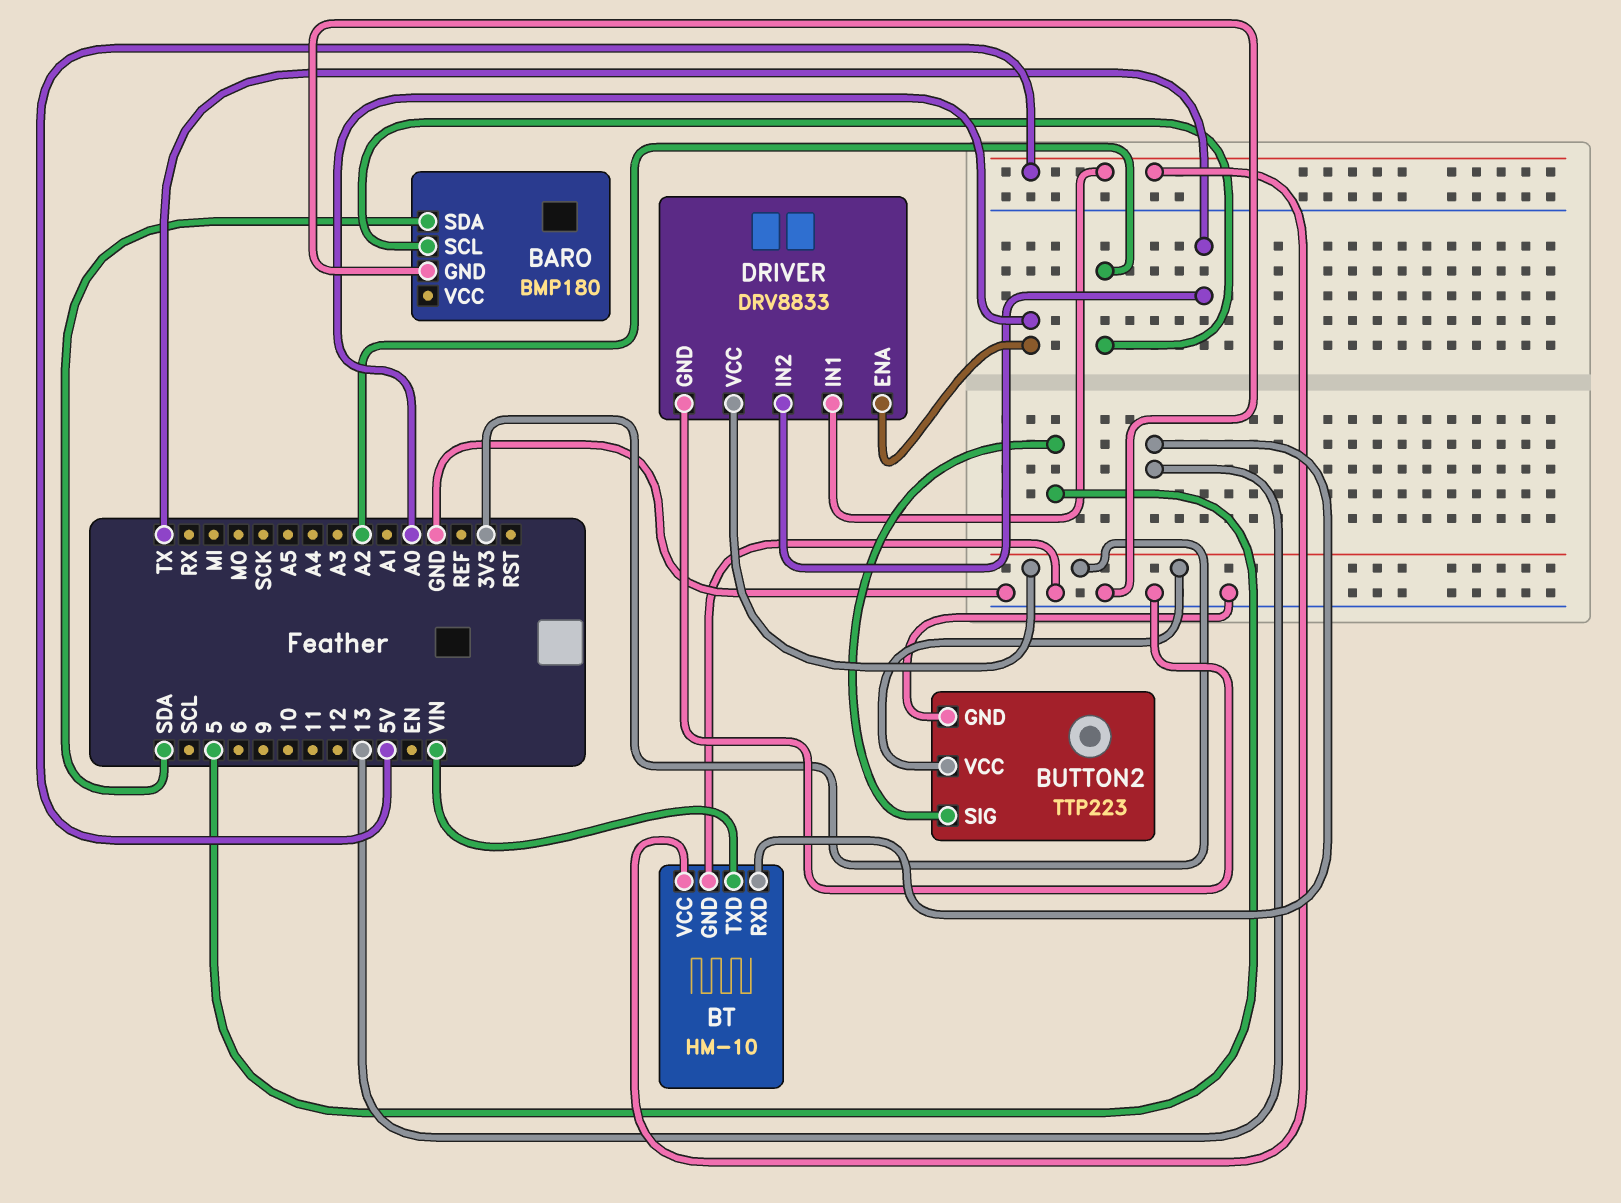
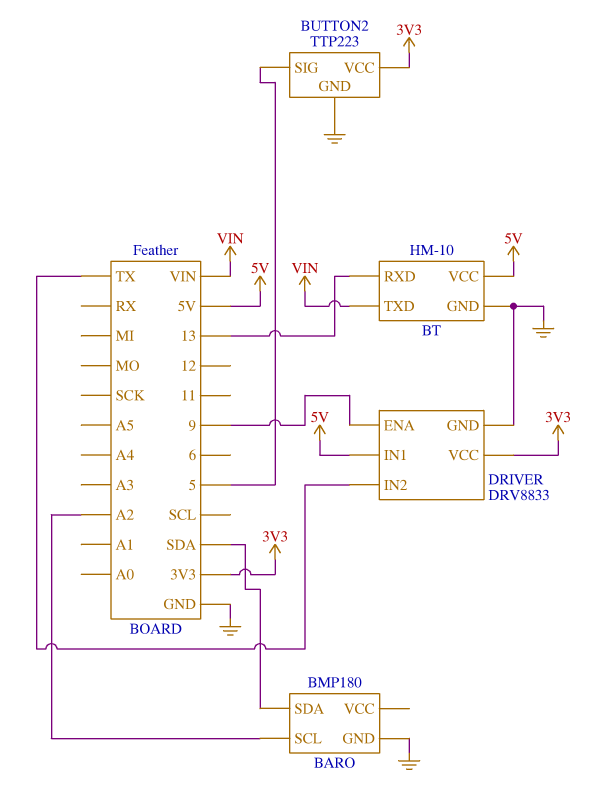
DRIVER pin ENA: A0 -> 9

